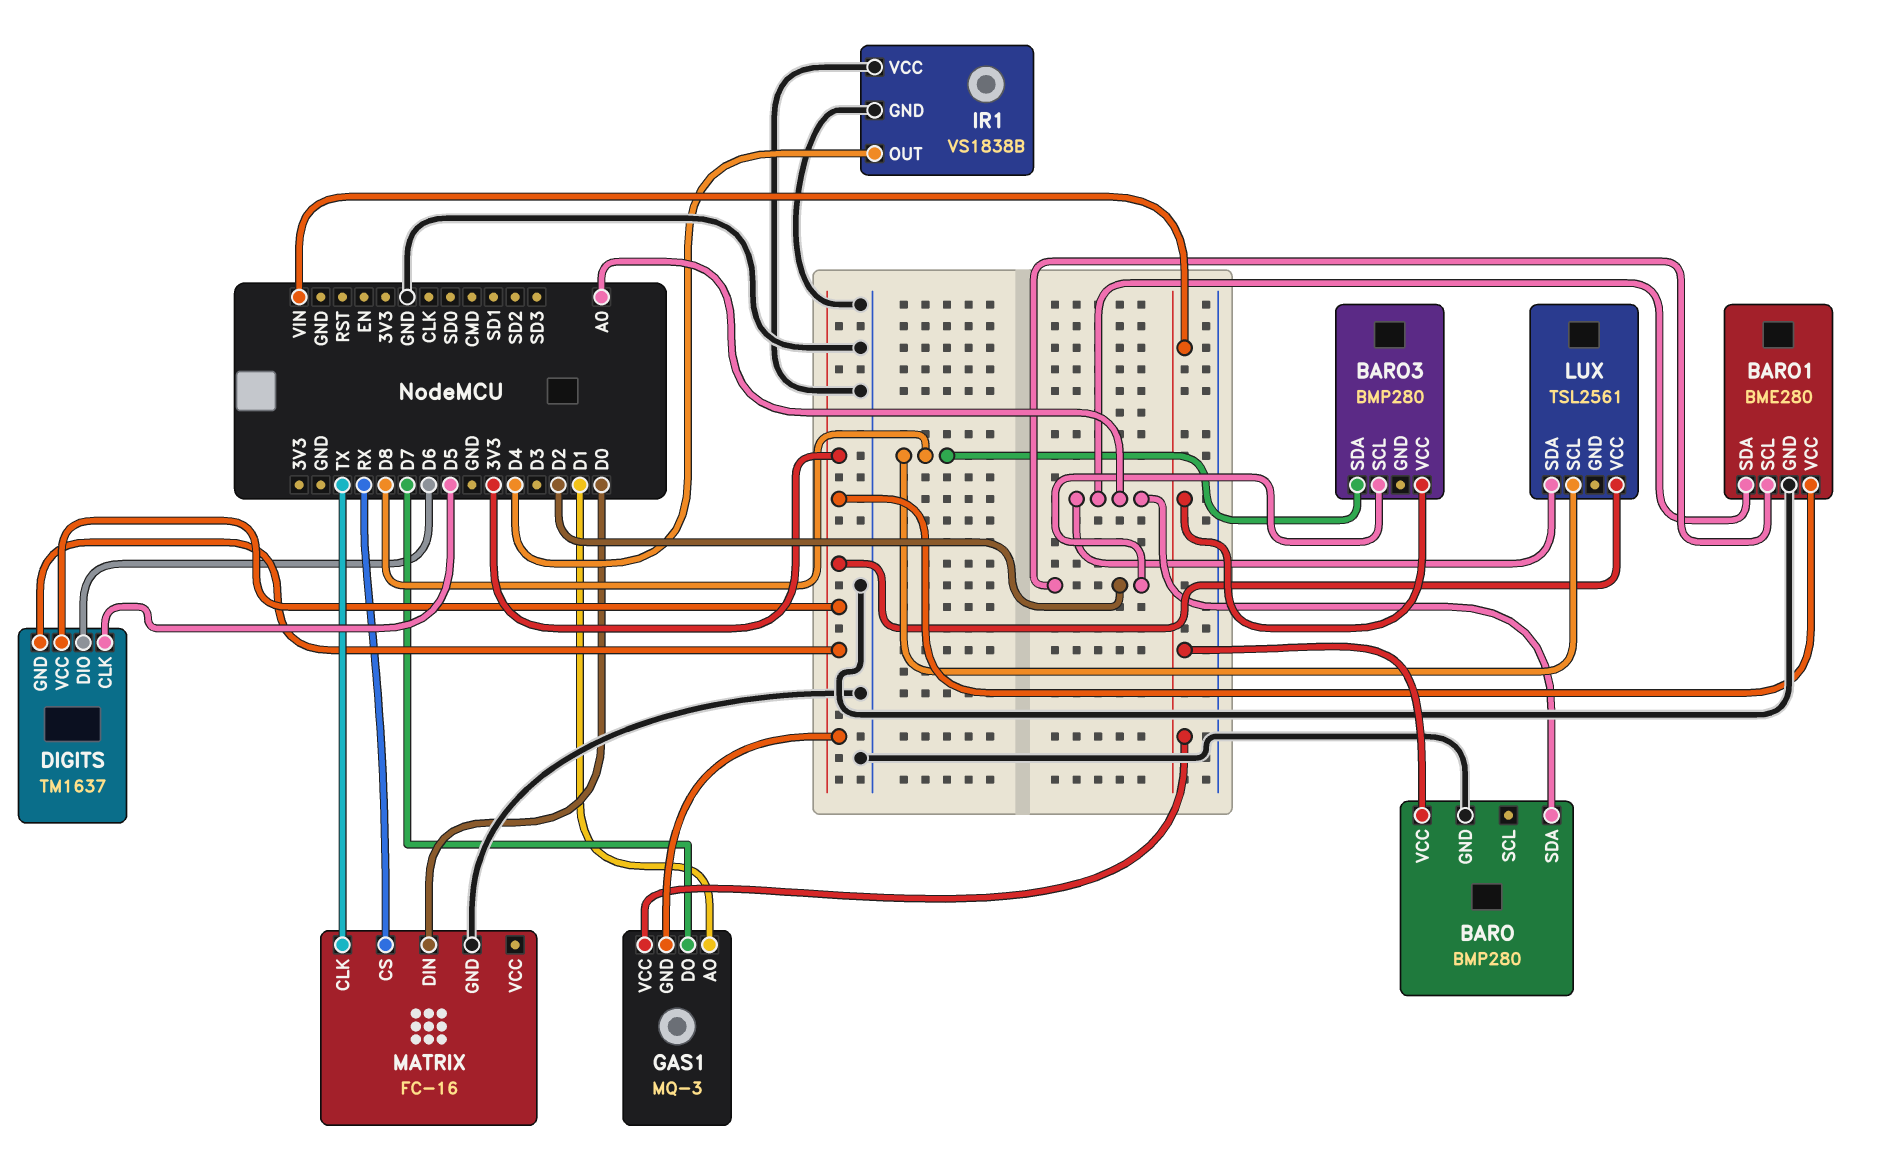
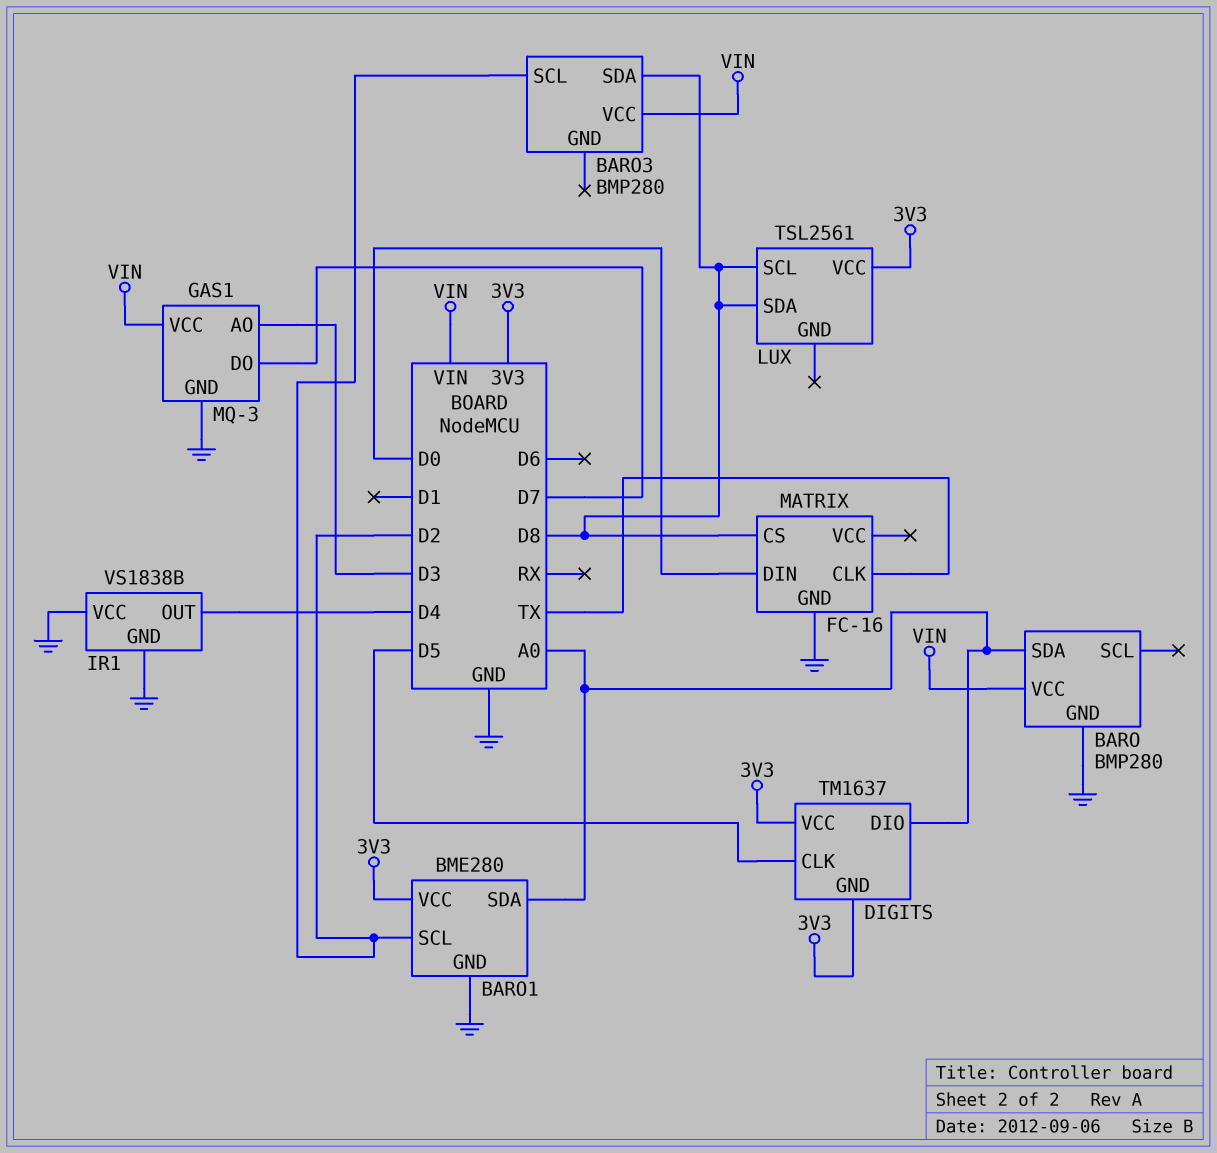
DIGITS pin DIO: D6 -> A0
GAS1 pin AO: D1 -> D3
GAS1 pin GND: 3V3 -> GND
LUX pin SDA: A0 -> D8
MATRIX pin CS: RX -> D8

